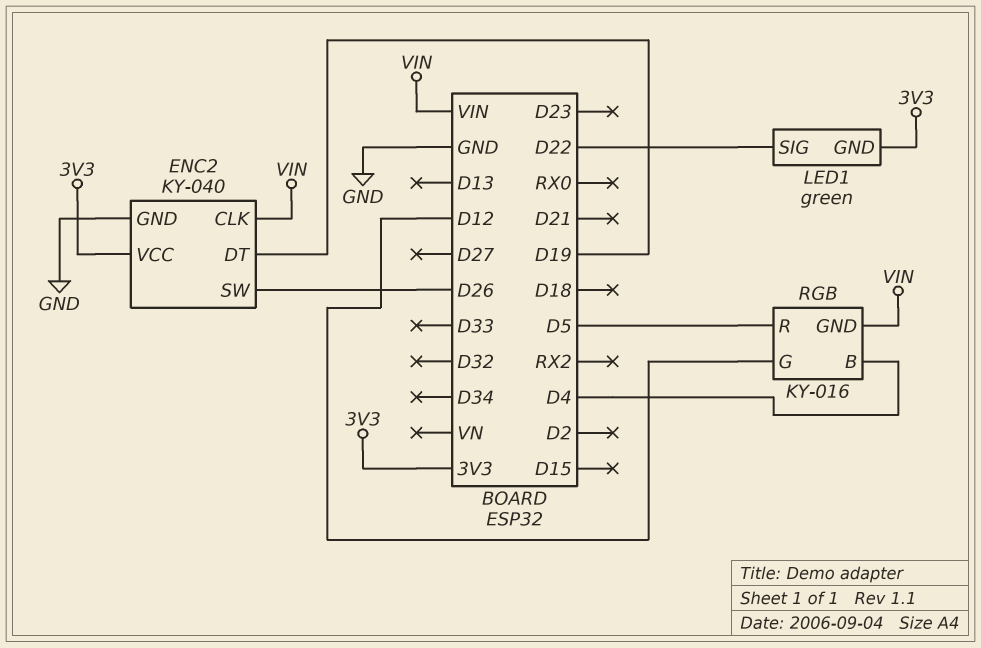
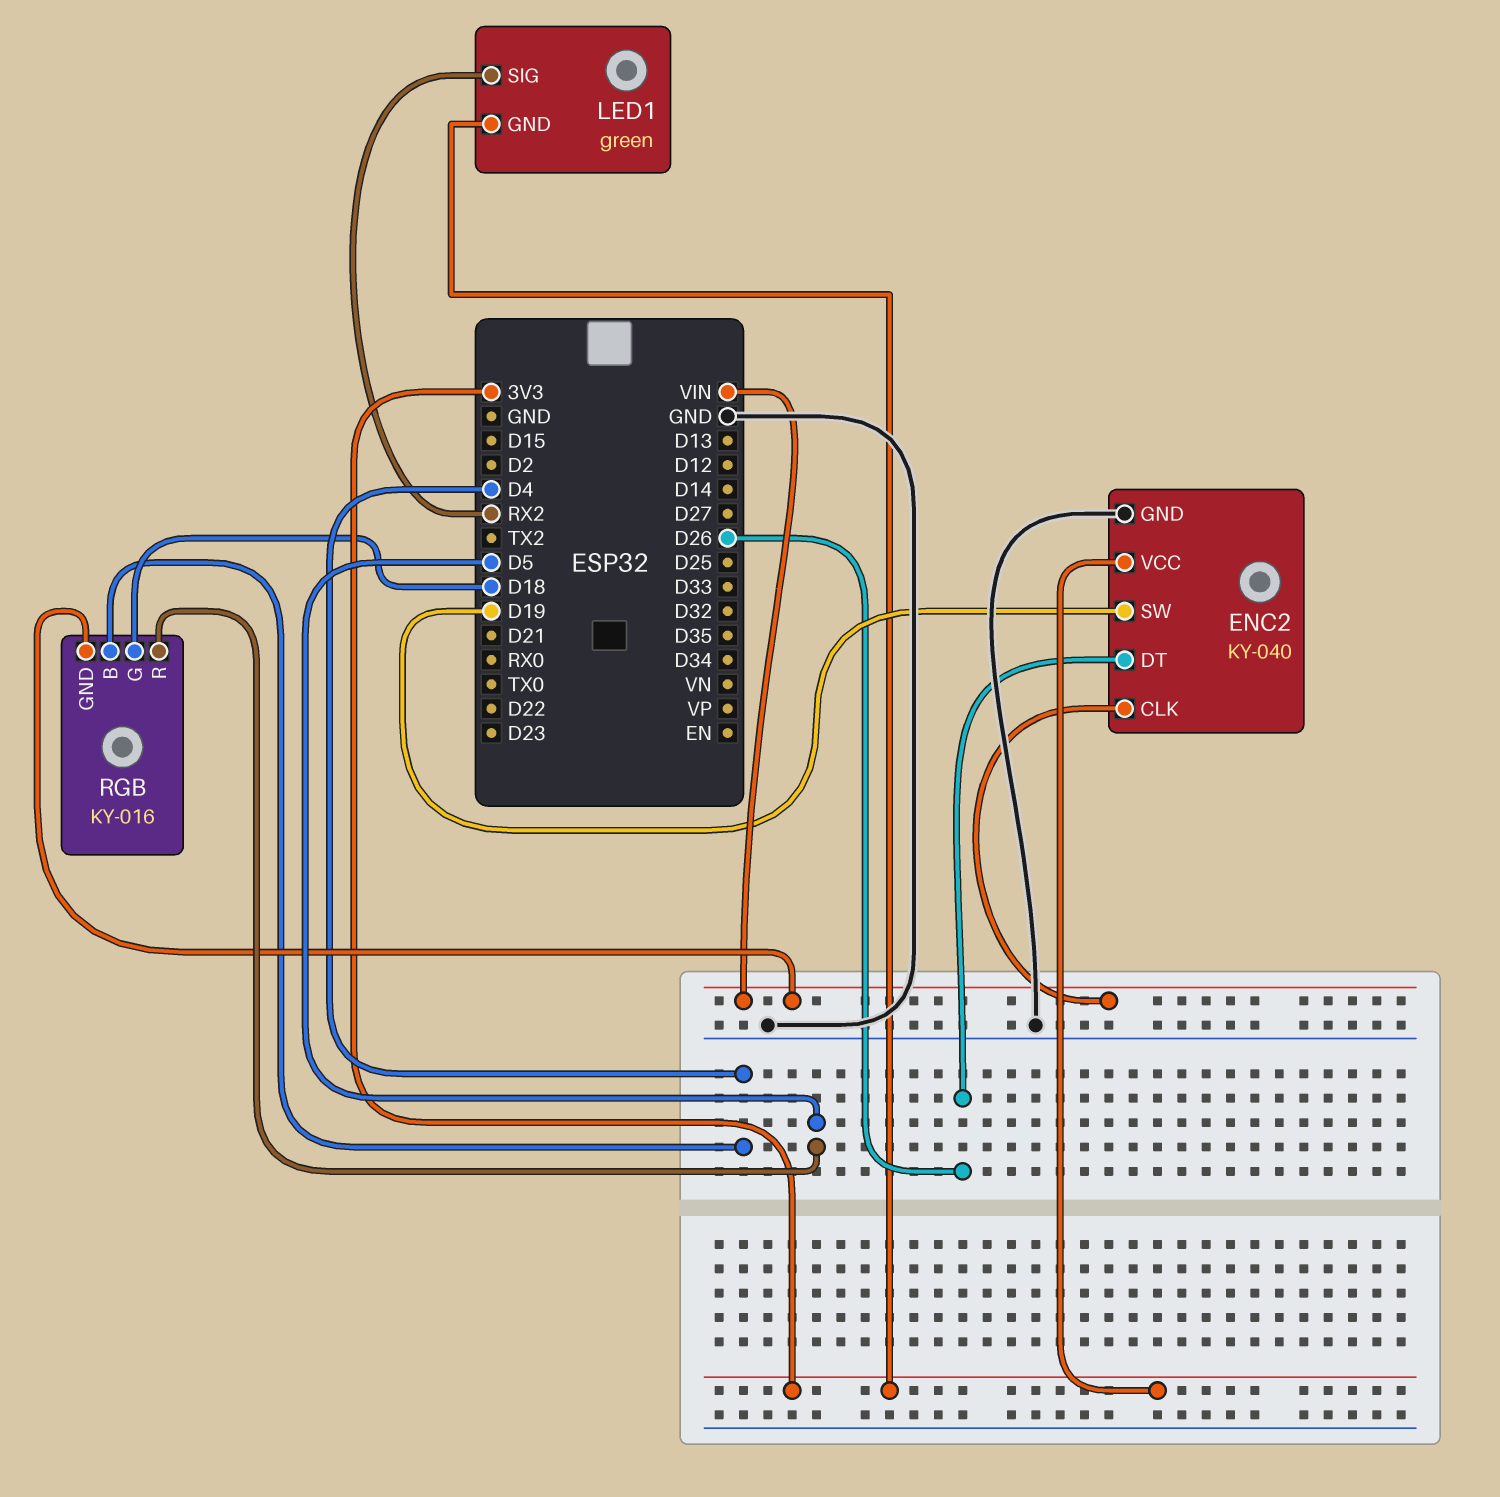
ENC2 pin DT: D19 -> D26
ENC2 pin SW: D26 -> D19
LED1 pin SIG: D22 -> RX2
RGB pin G: D12 -> D18

